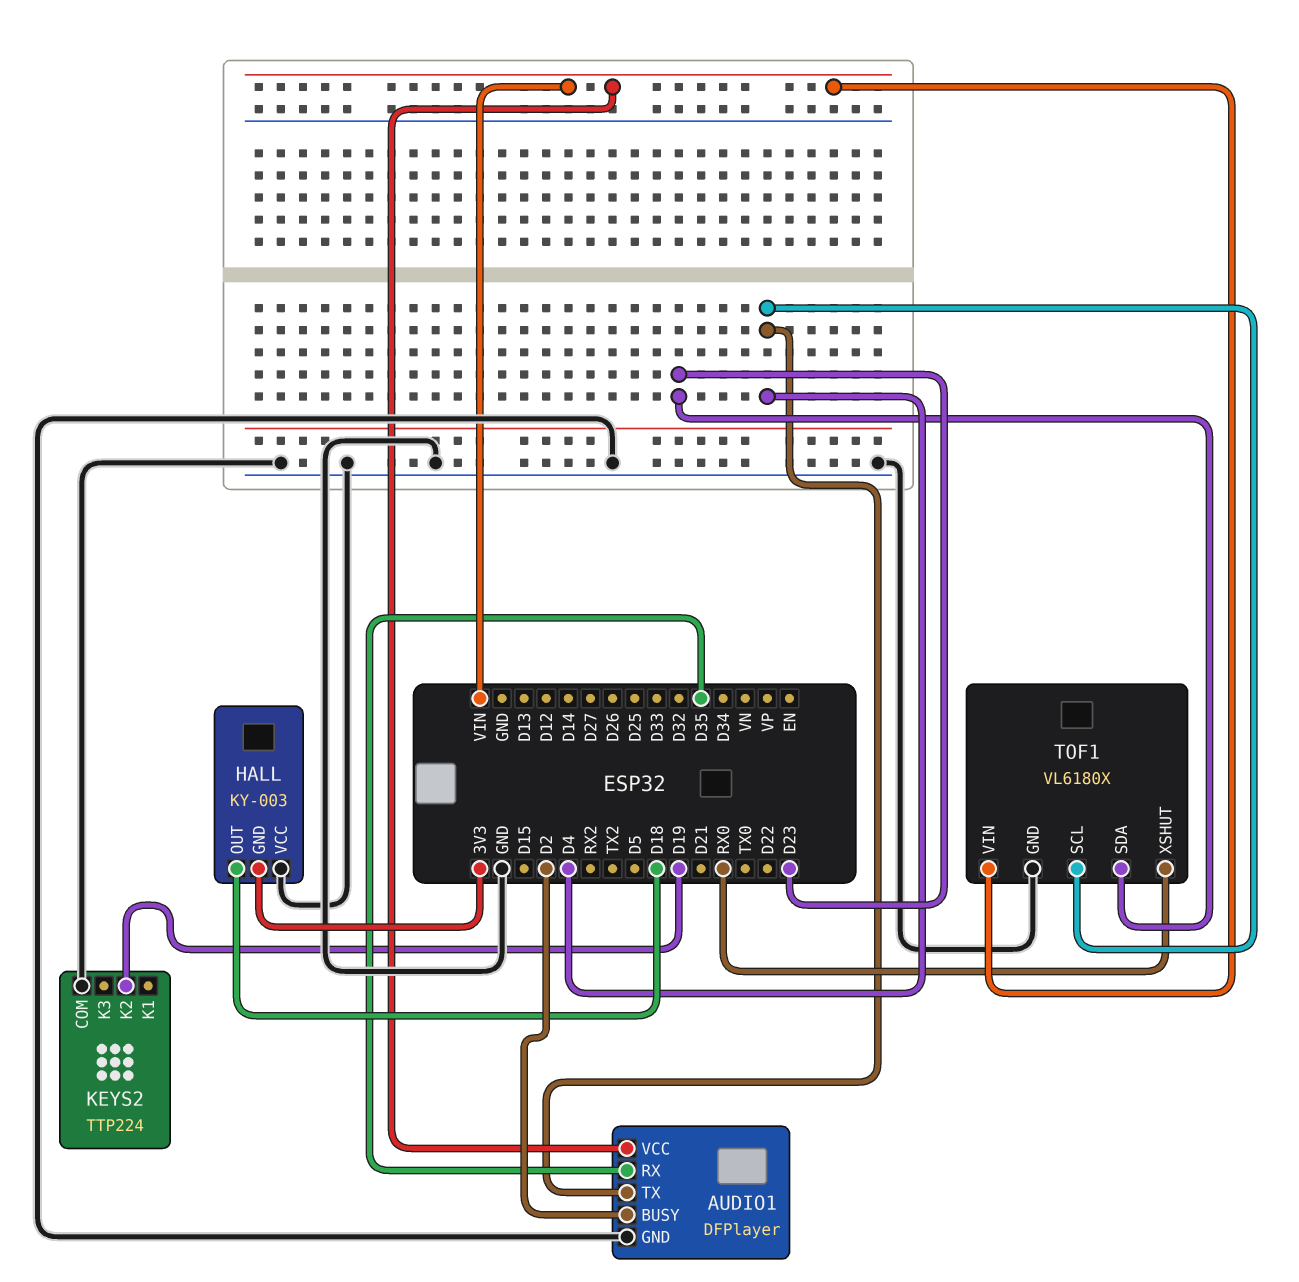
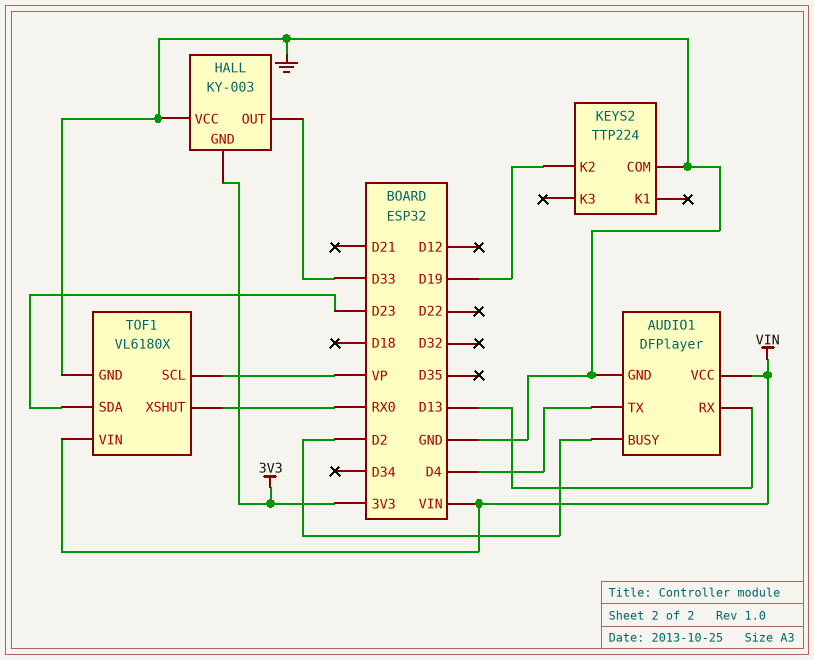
AUDIO1 pin RX: D35 -> D13
HALL pin OUT: D18 -> D33
TOF1 pin SCL: D4 -> VP

